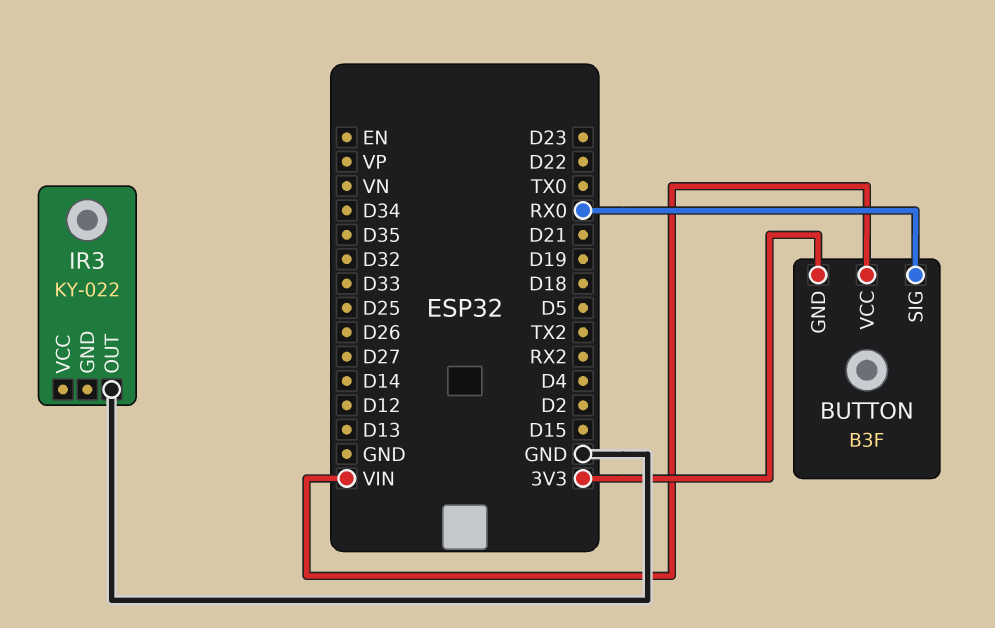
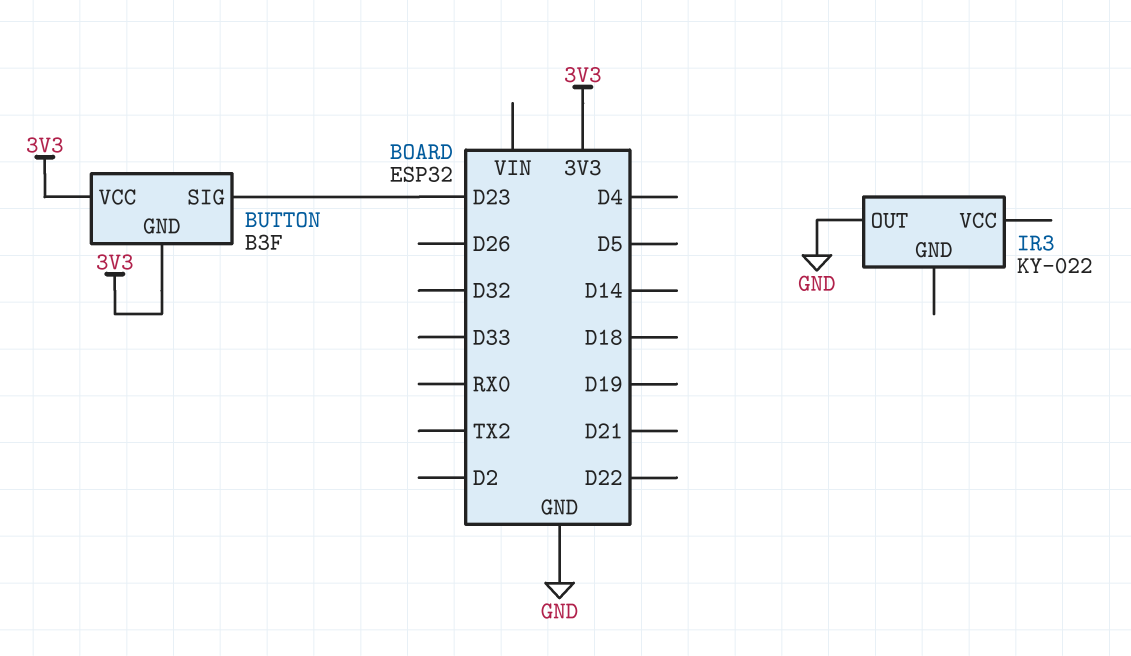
BUTTON pin SIG: RX0 -> D23
BUTTON pin VCC: VIN -> 3V3

